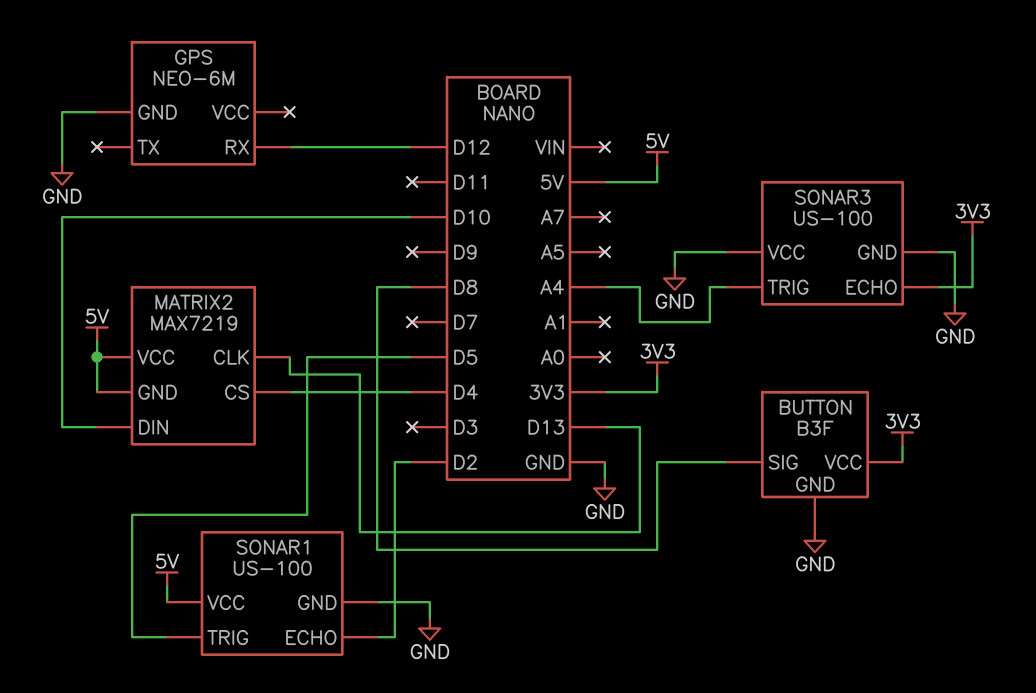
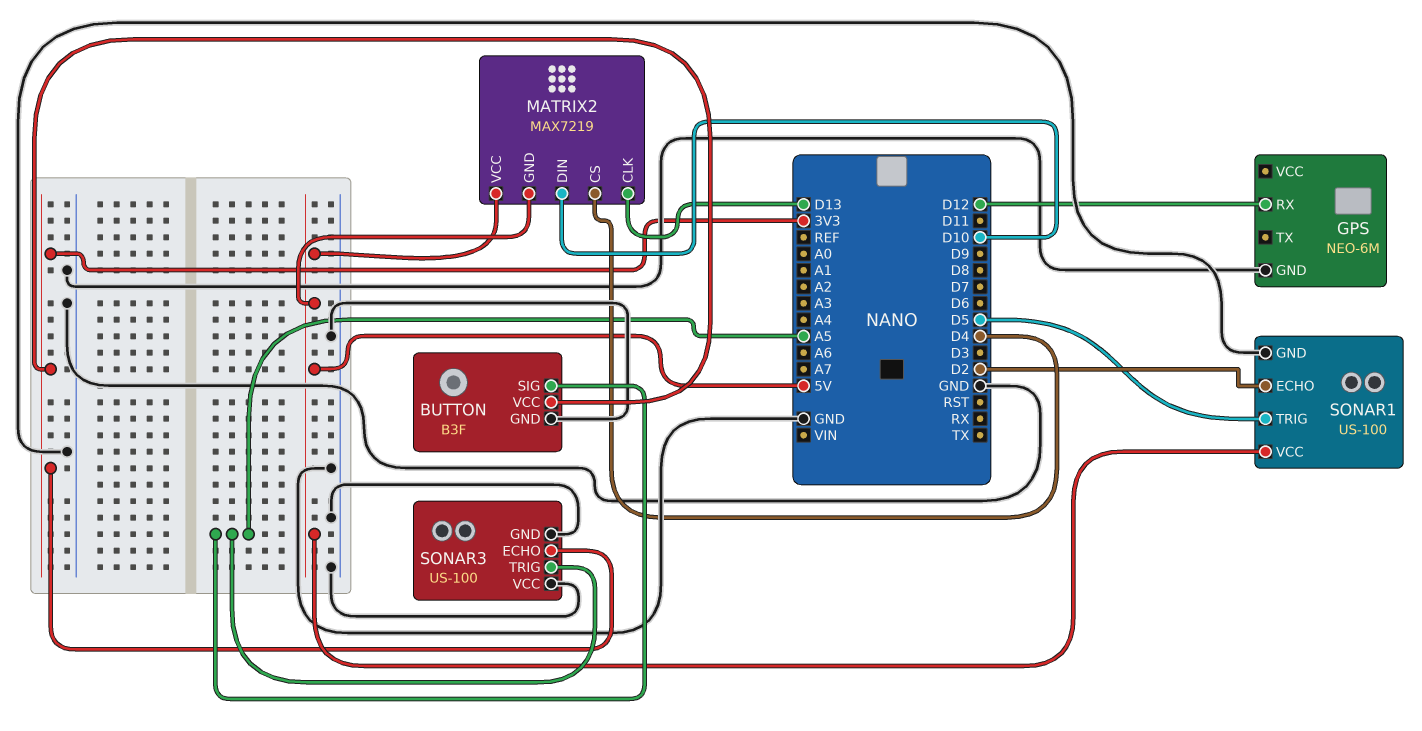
BUTTON pin SIG: D8 -> A5
SONAR3 pin TRIG: A4 -> A5

